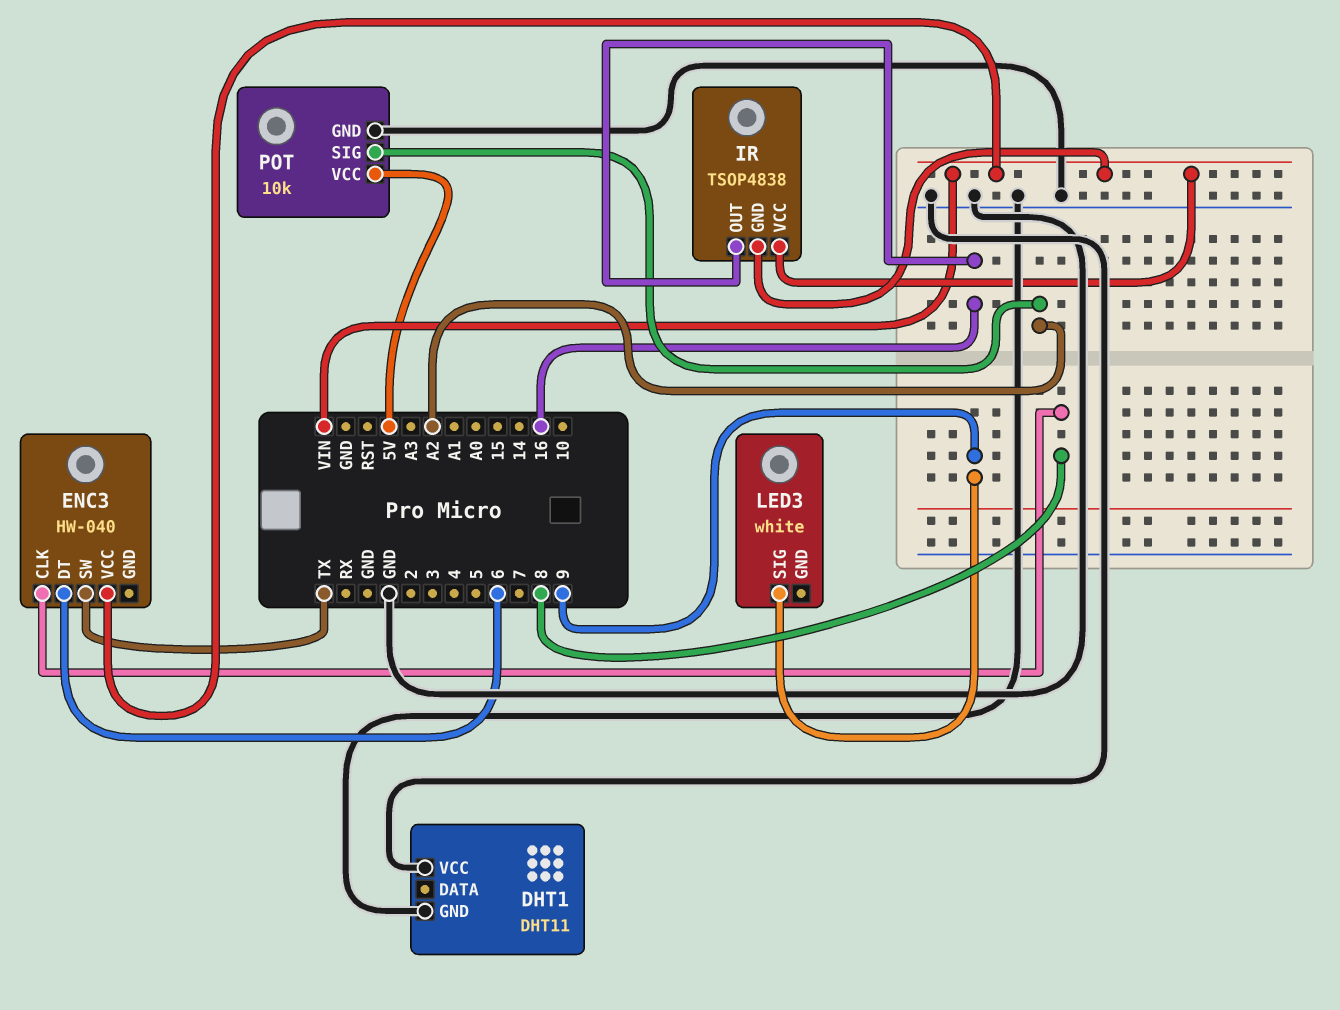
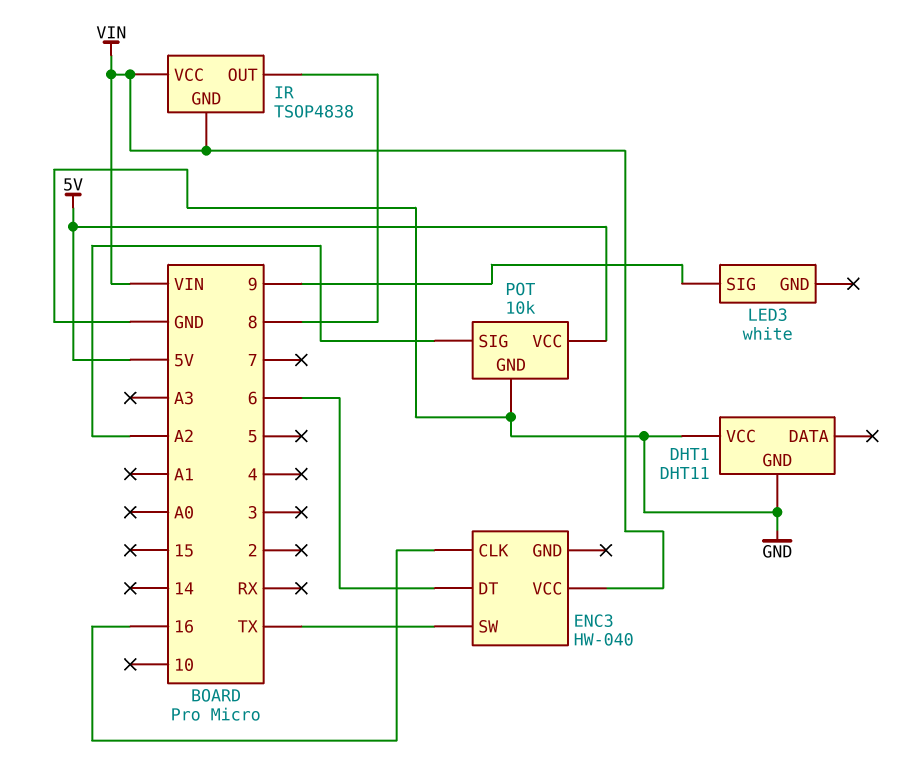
ENC3 pin CLK: 8 -> 16
IR pin OUT: 16 -> 8

